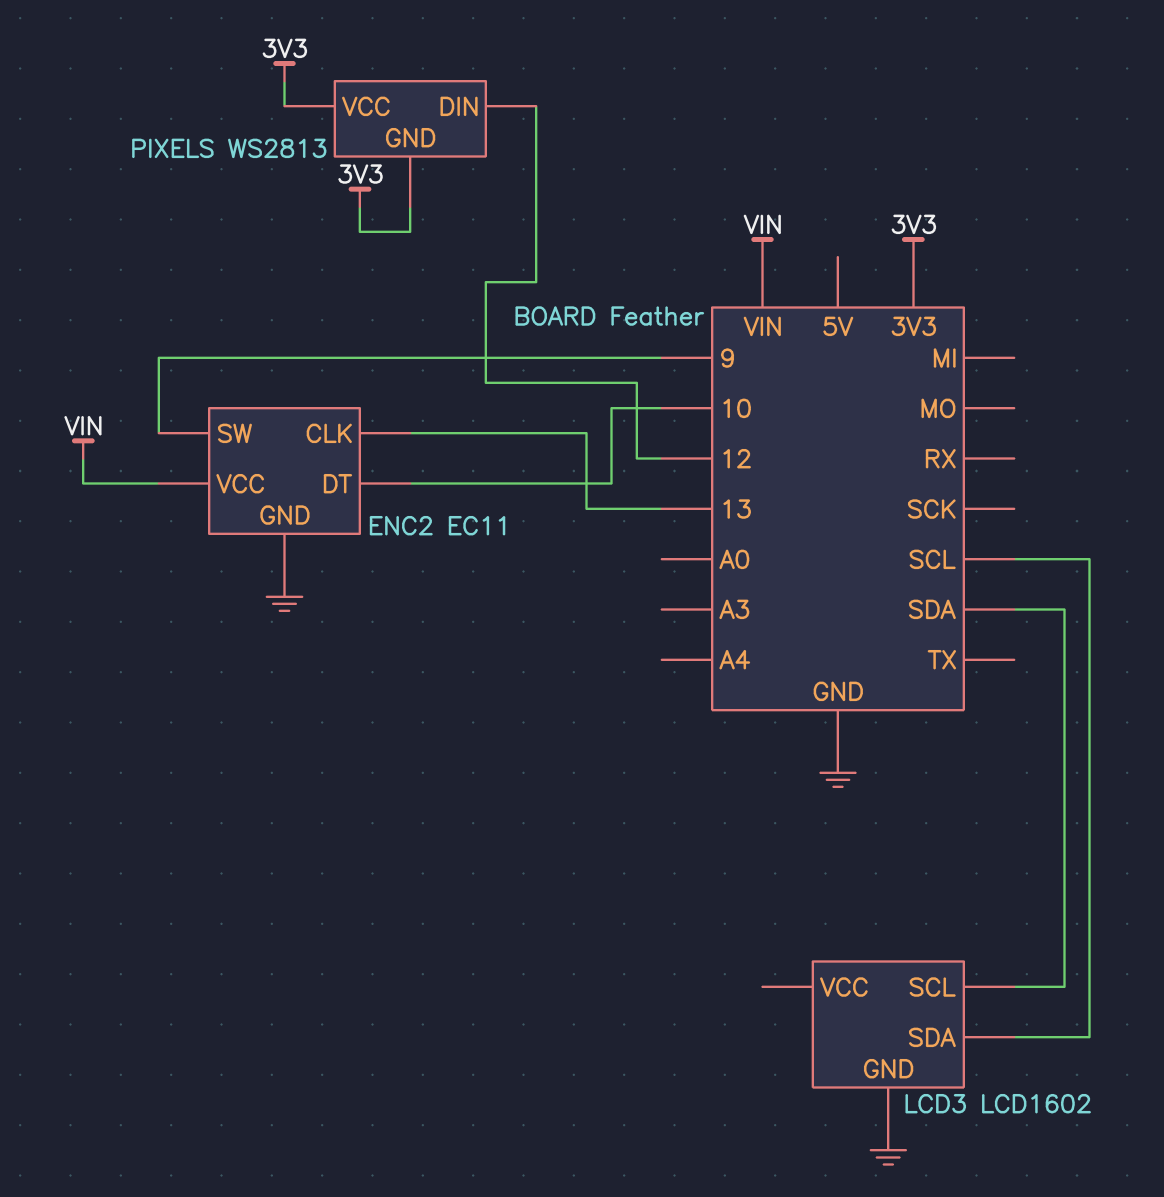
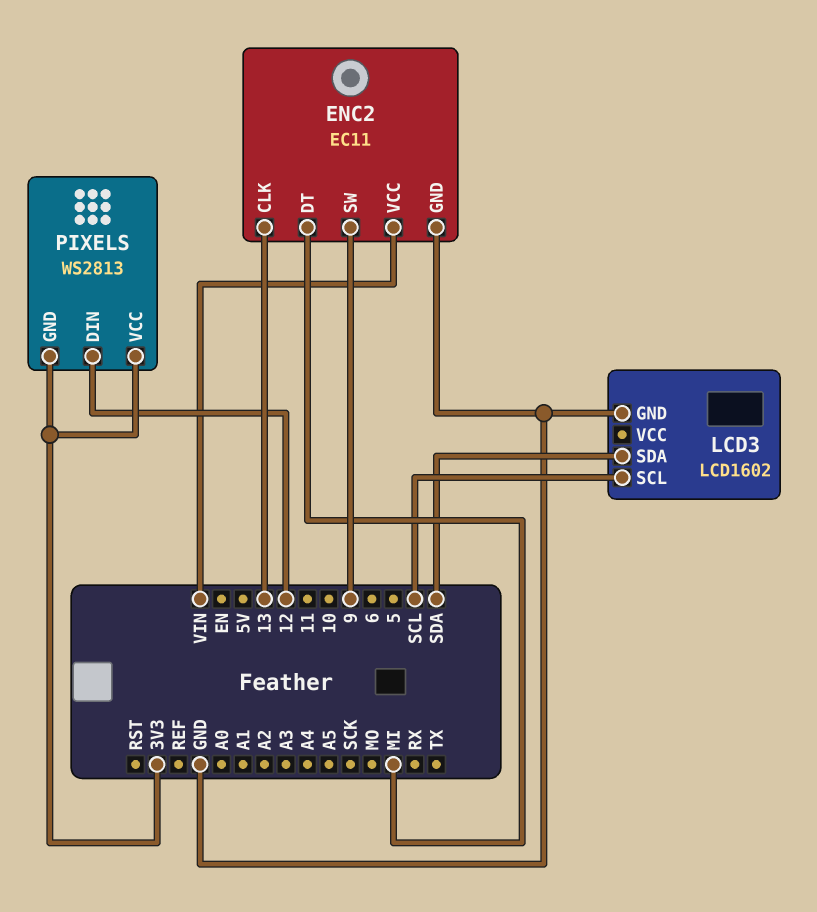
ENC2 pin DT: 10 -> MI
LCD3 pin SCL: SDA -> SCL
LCD3 pin SDA: SCL -> SDA

